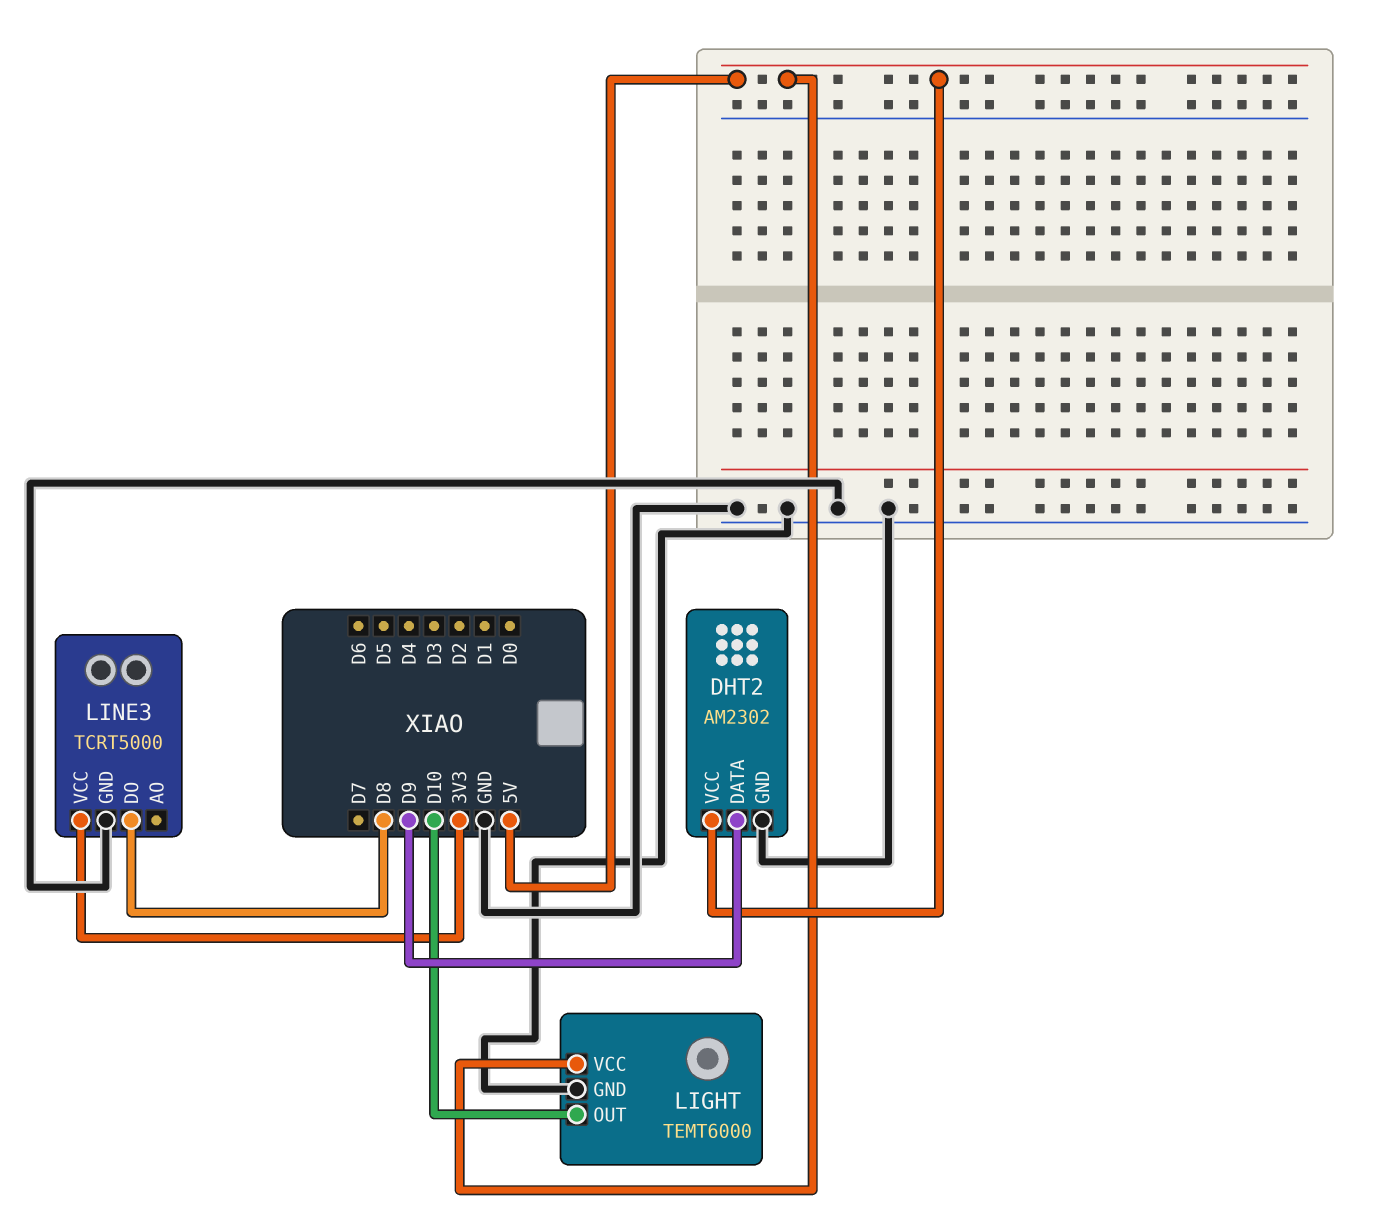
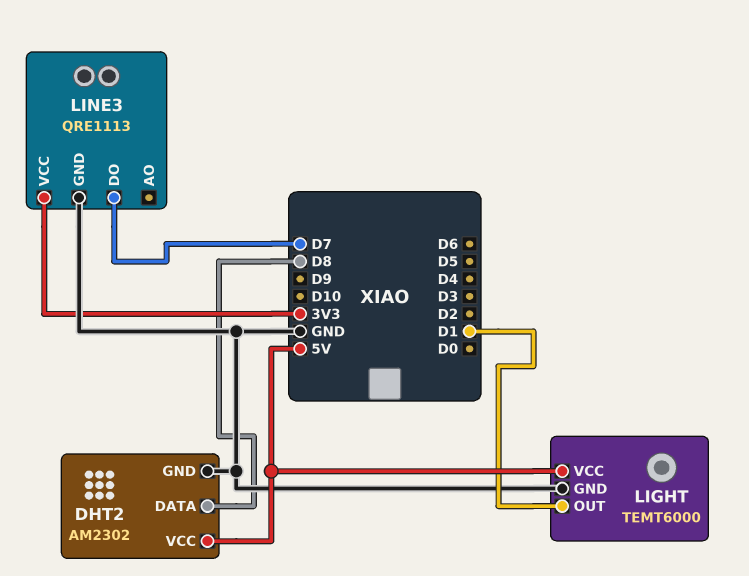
DHT2 pin DATA: D9 -> D8
LIGHT pin OUT: D10 -> D1
LINE3: TCRT5000 -> QRE1113
LINE3 pin DO: D8 -> D7

